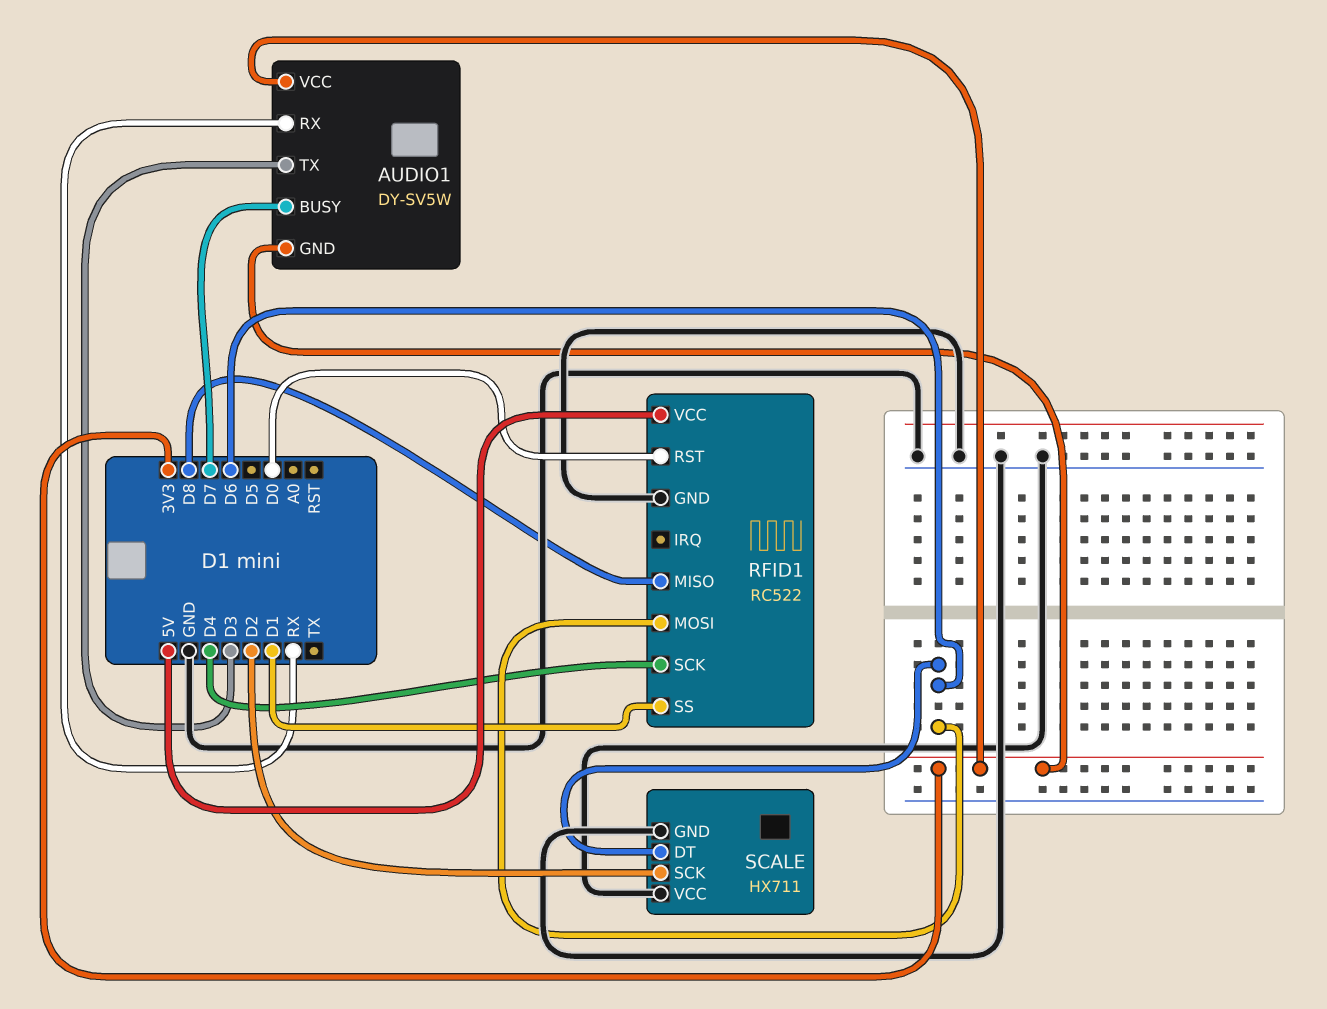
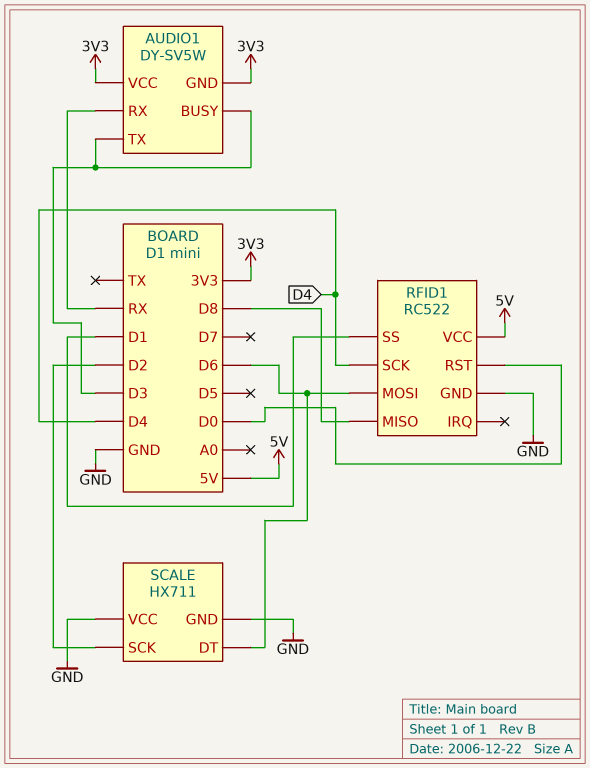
AUDIO1 pin BUSY: D7 -> D3

